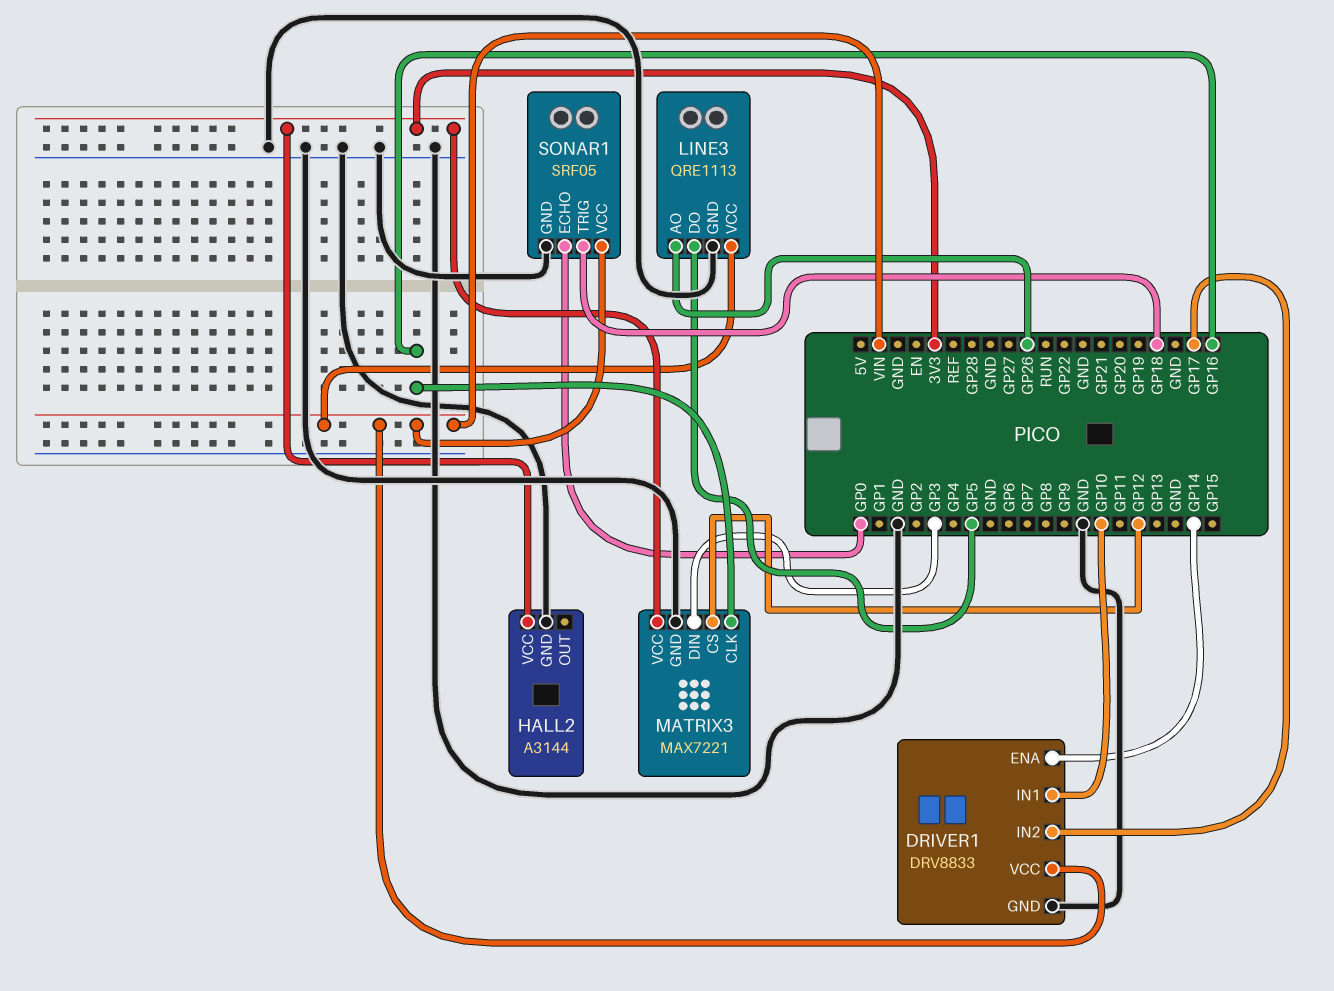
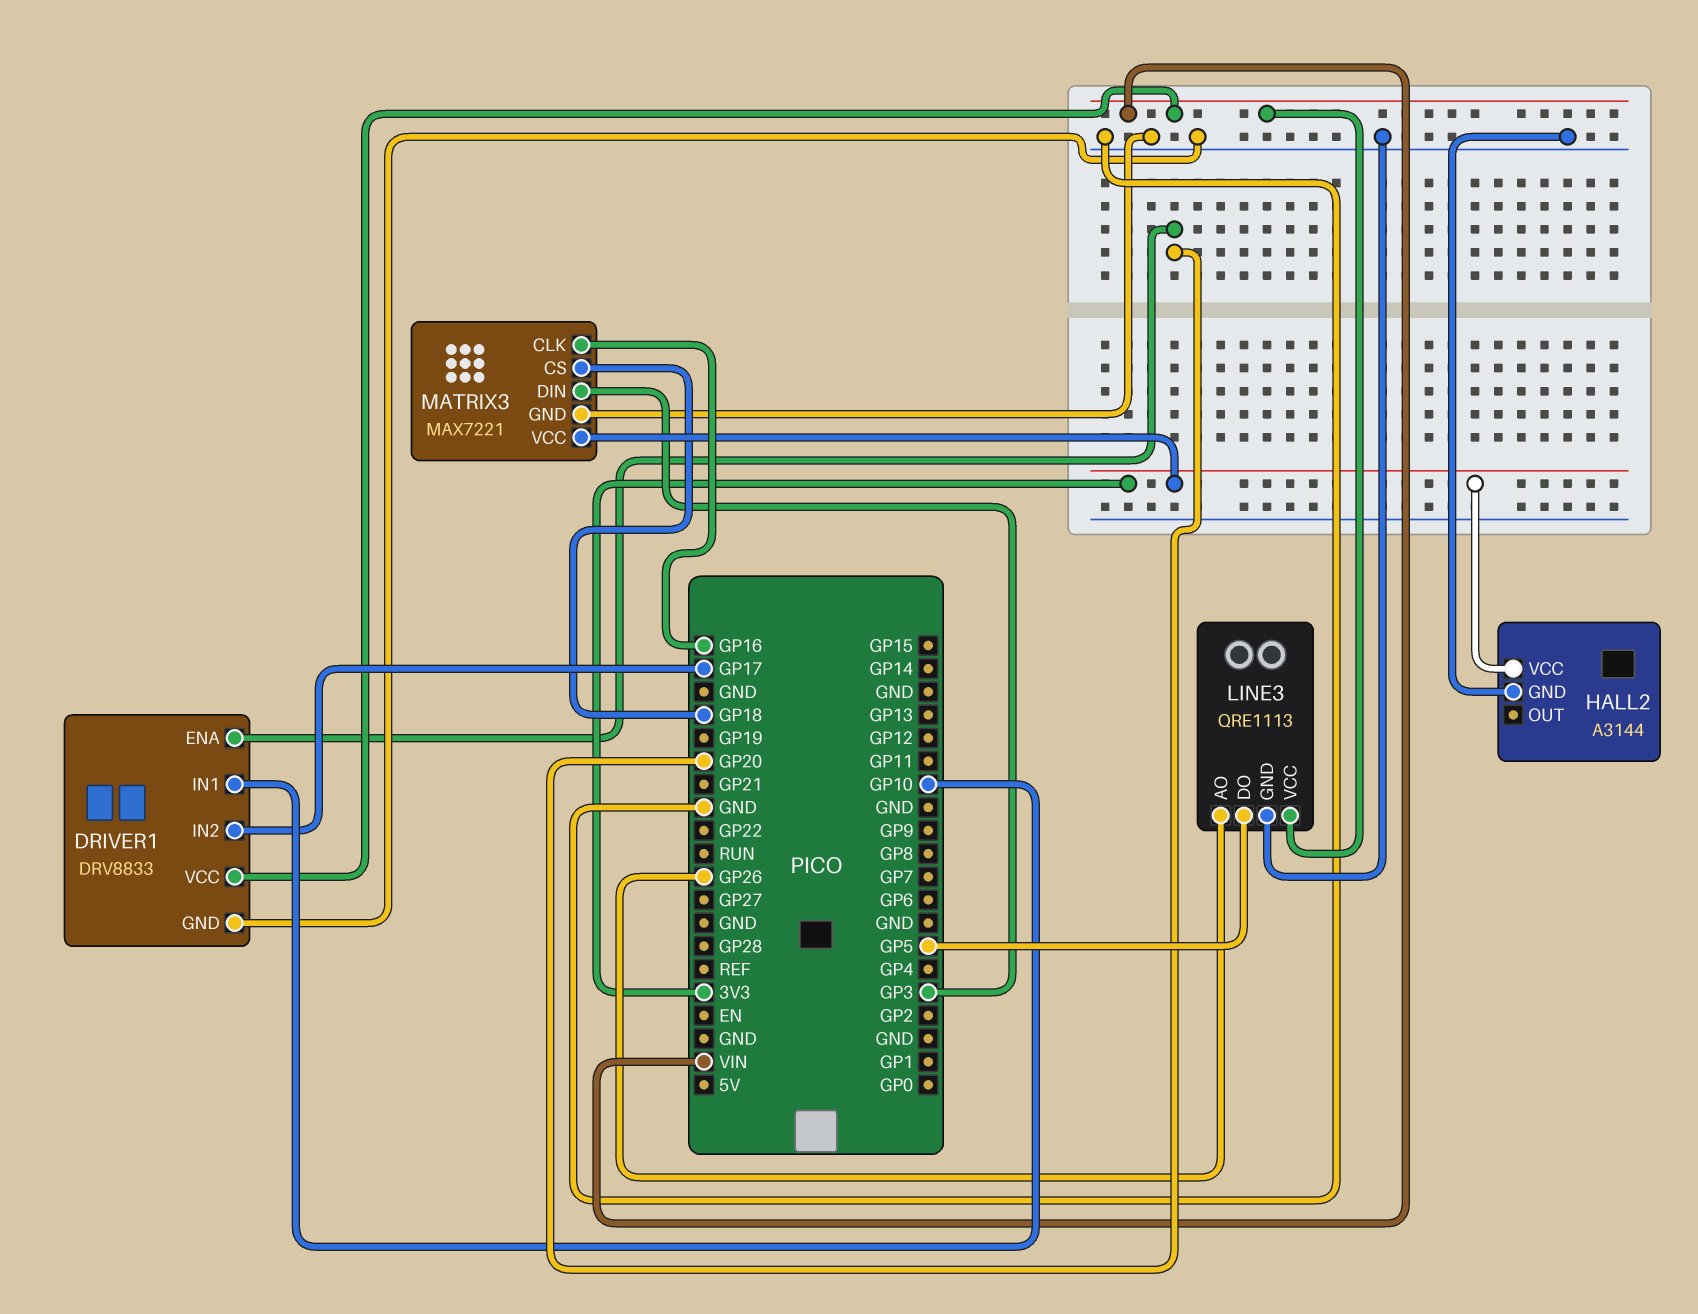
DRIVER1 pin ENA: GP14 -> GP20
MATRIX3 pin CS: GP12 -> GP18
SONAR1: SRF05 -> none
SONAR1 pin ECHO: GP0 -> none
SONAR1 pin GND: GND -> none
SONAR1 pin TRIG: GP18 -> none
SONAR1 pin VCC: VIN -> none

